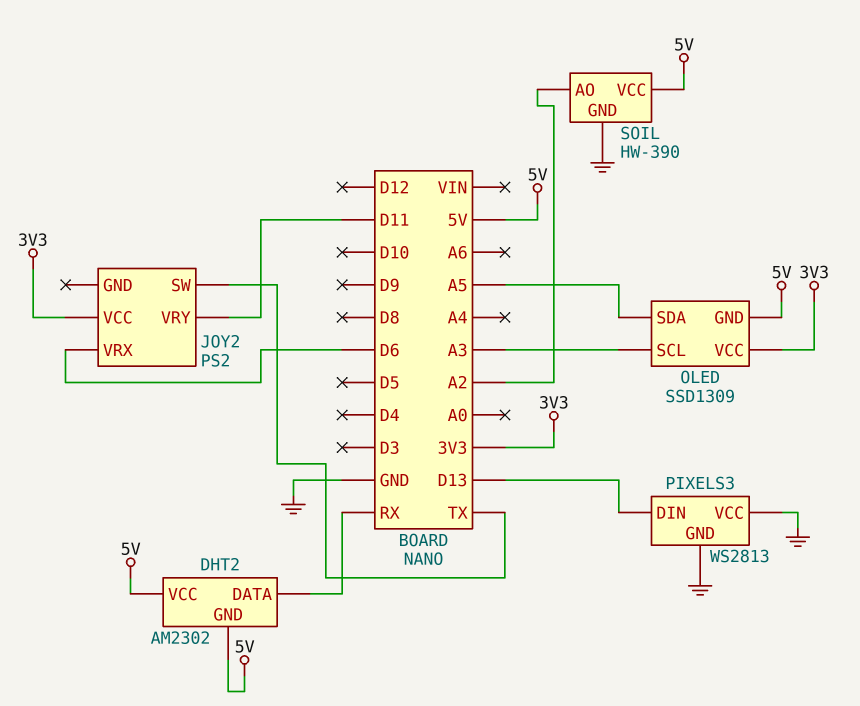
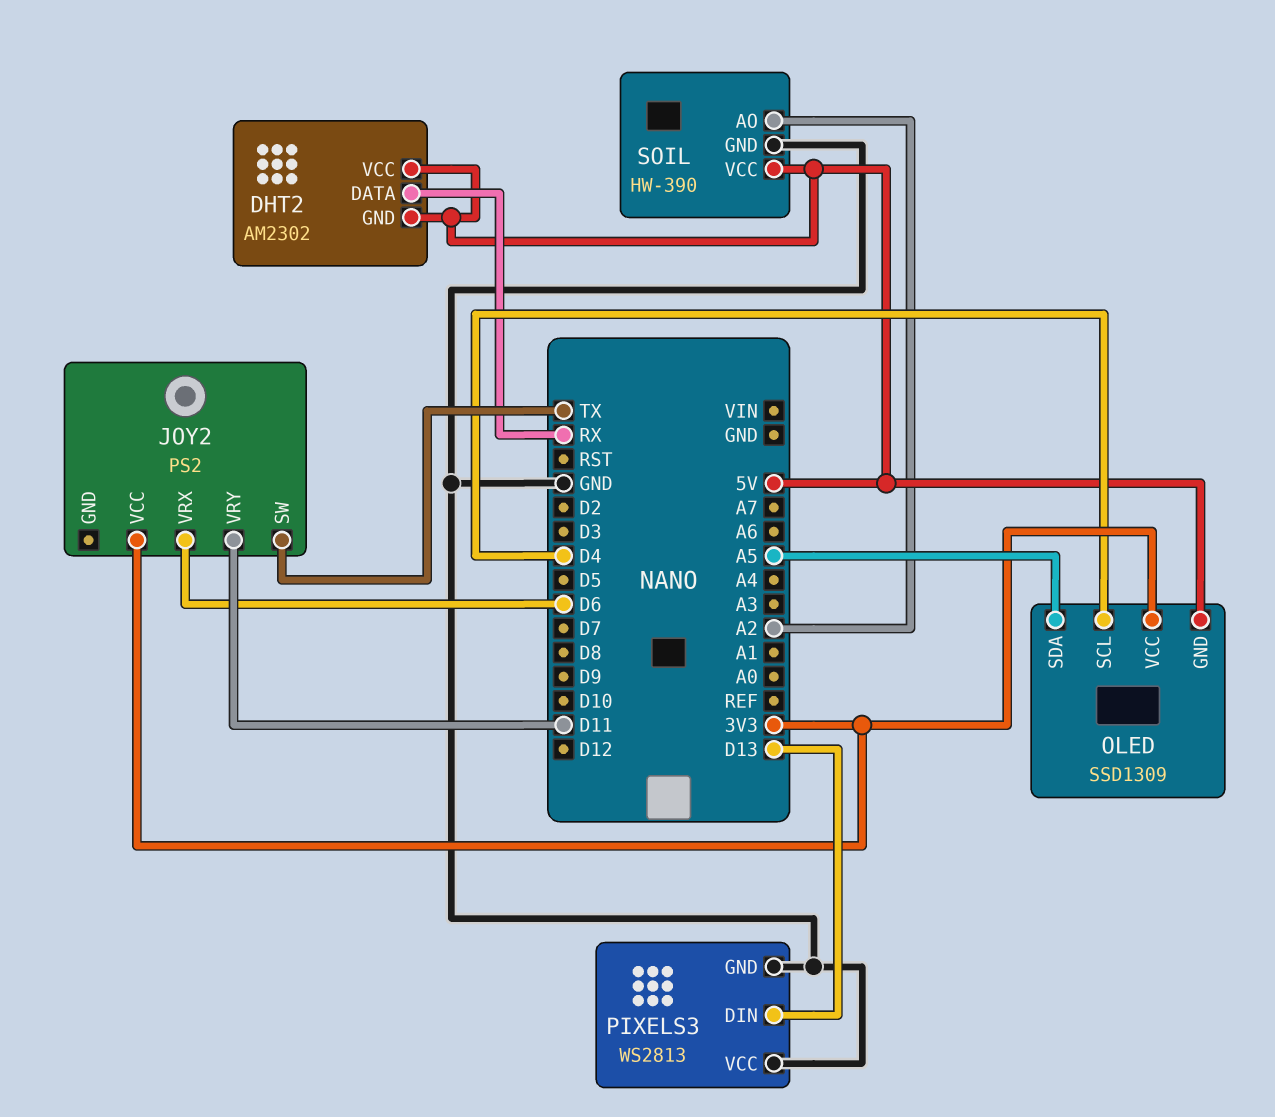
OLED pin SCL: A3 -> D4

